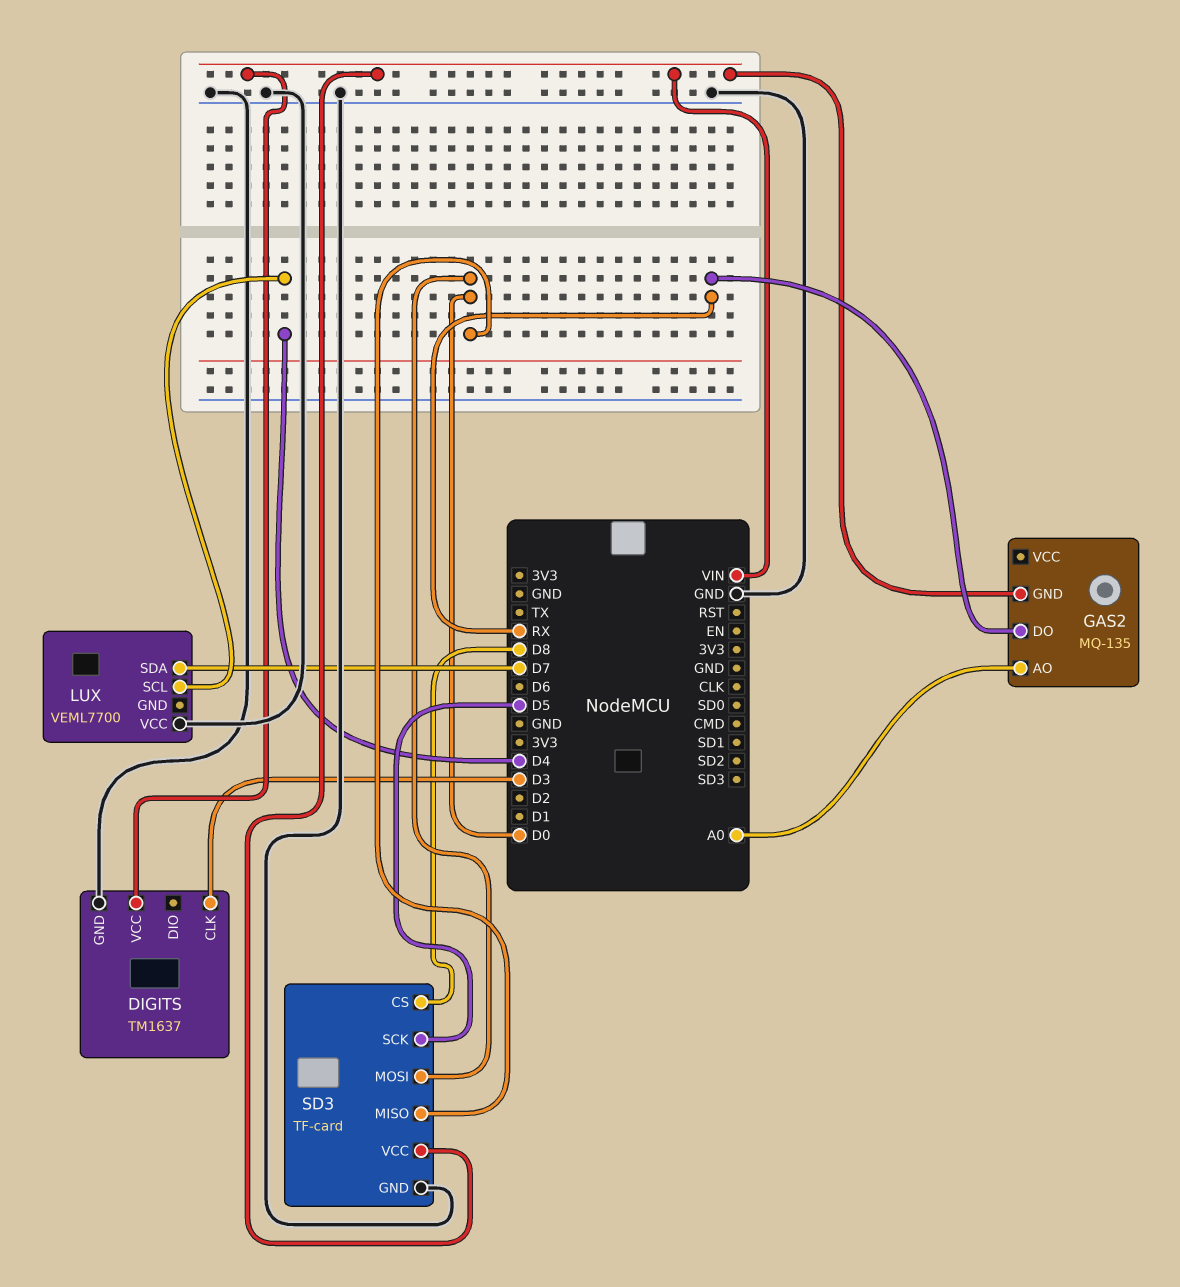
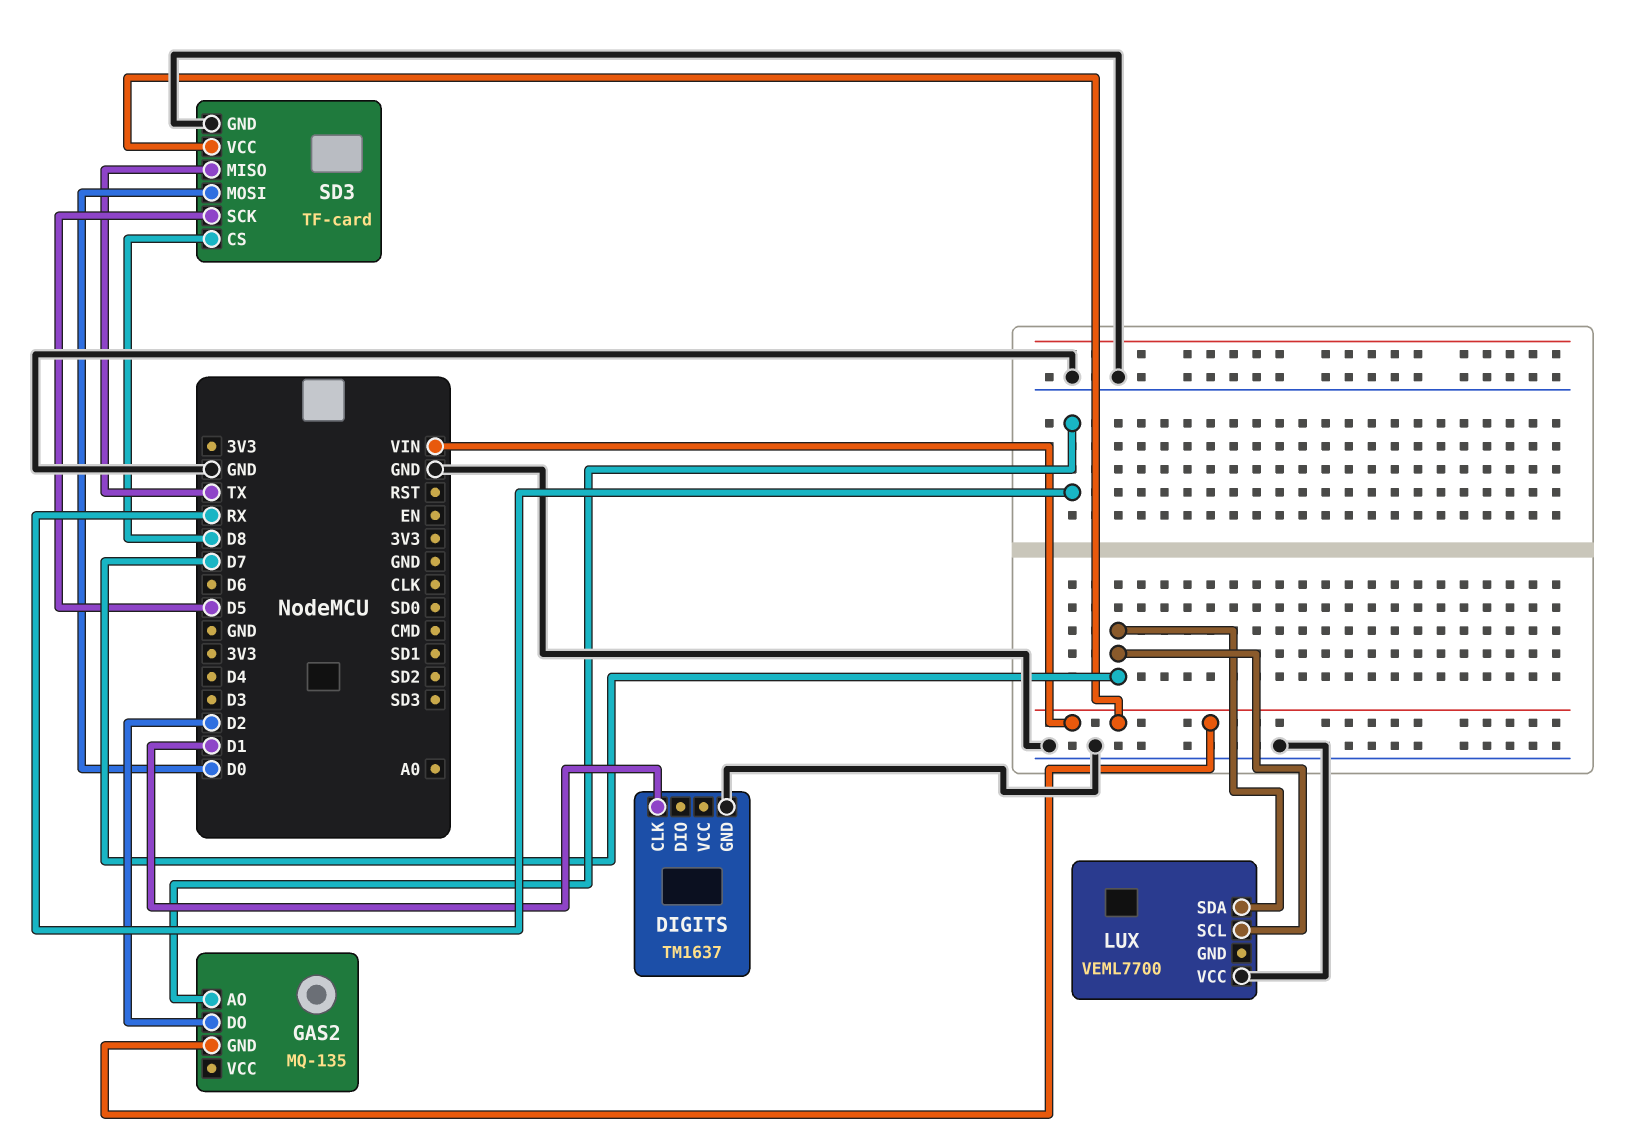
DIGITS pin CLK: D3 -> D1
DIGITS pin VCC: VIN -> none
GAS2 pin AO: A0 -> RX
GAS2 pin DO: RX -> D2
LUX pin SCL: D4 -> D7
SD3 pin MISO: D0 -> TX

